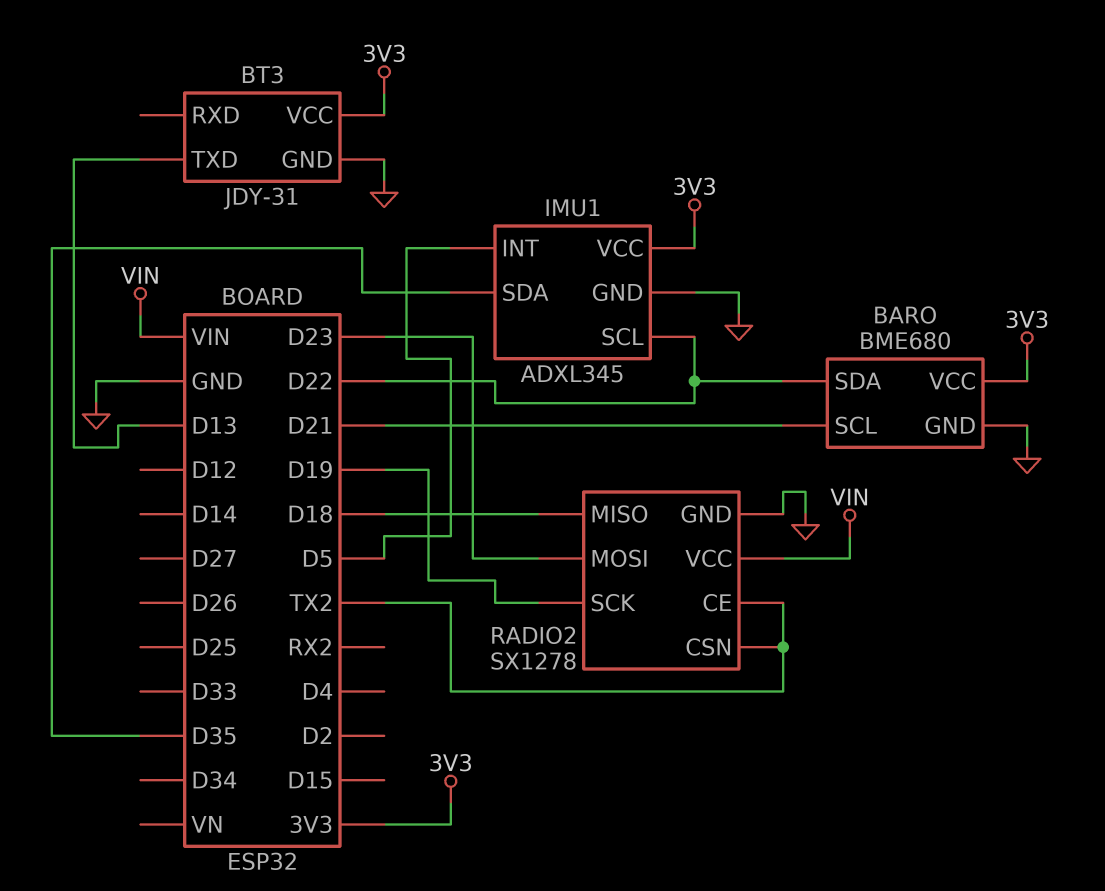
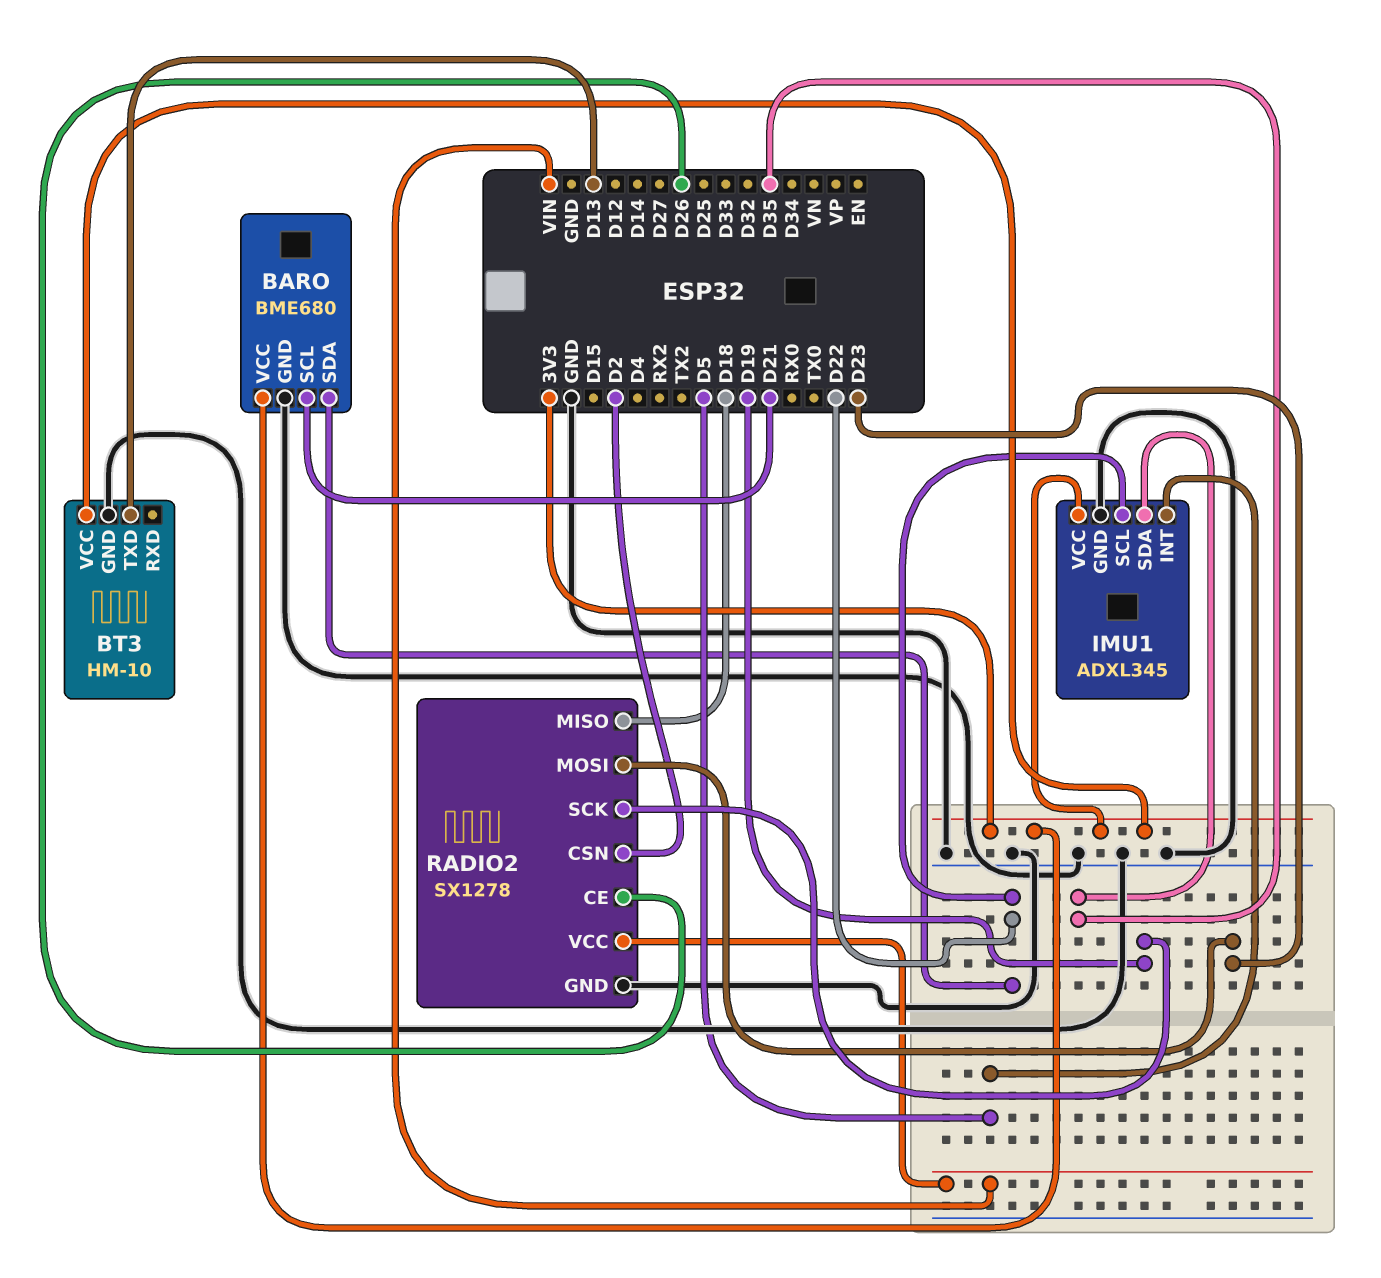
BT3: JDY-31 -> HM-10
RADIO2 pin CE: TX2 -> D26
RADIO2 pin CSN: TX2 -> D2

